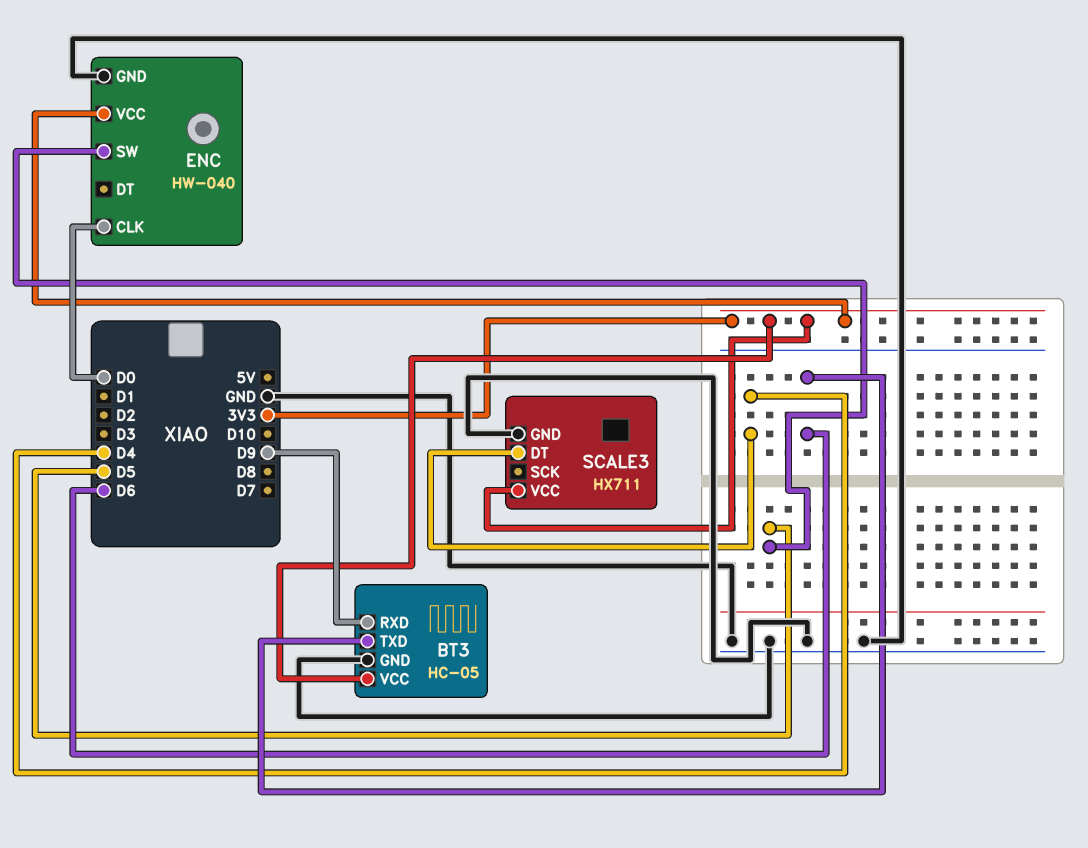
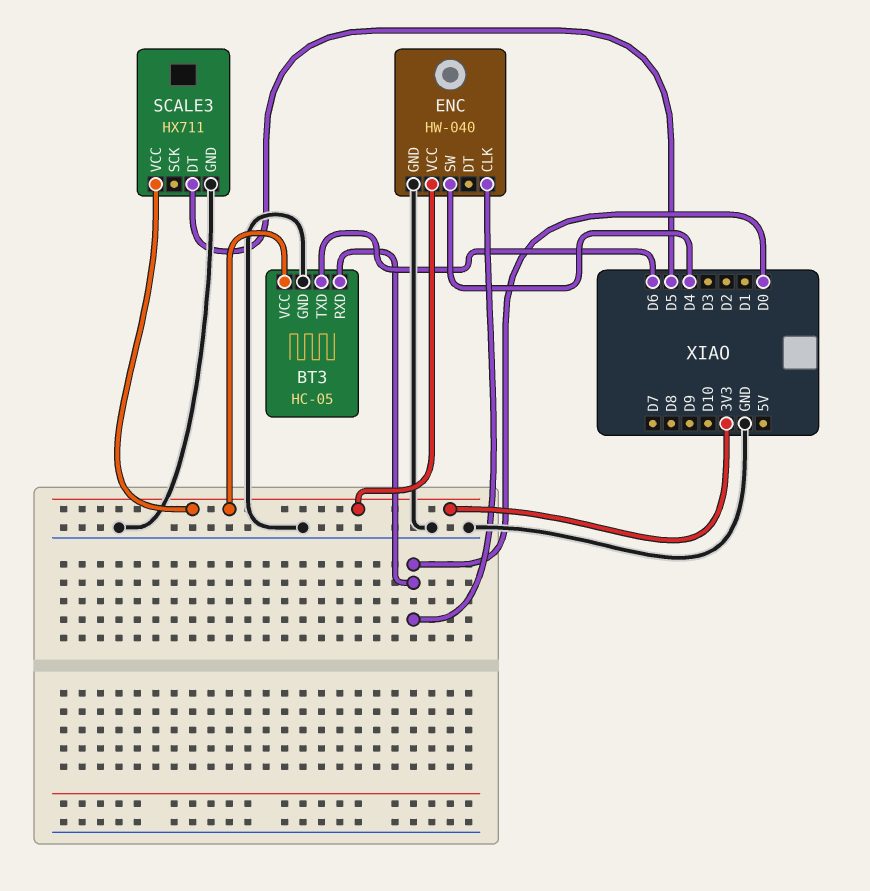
BT3 pin RXD: D9 -> D0
ENC pin SW: D5 -> D4
SCALE3 pin DT: D4 -> D5

